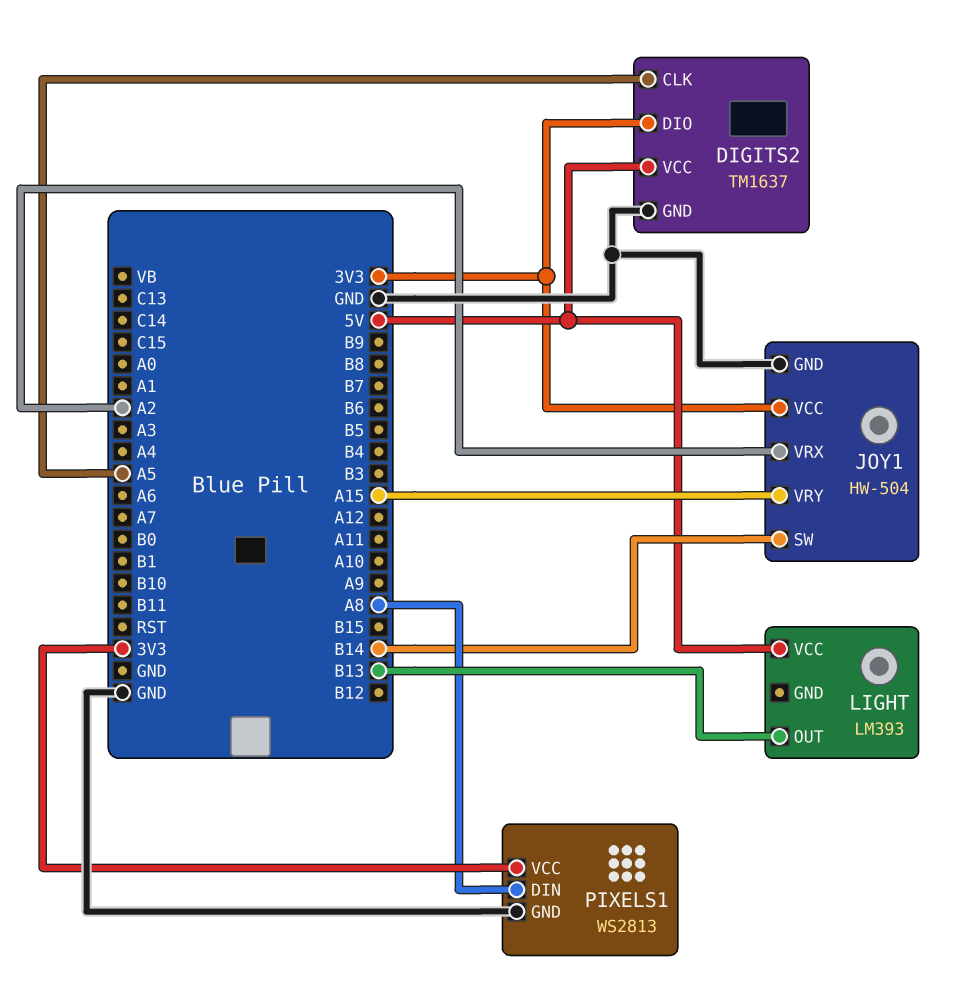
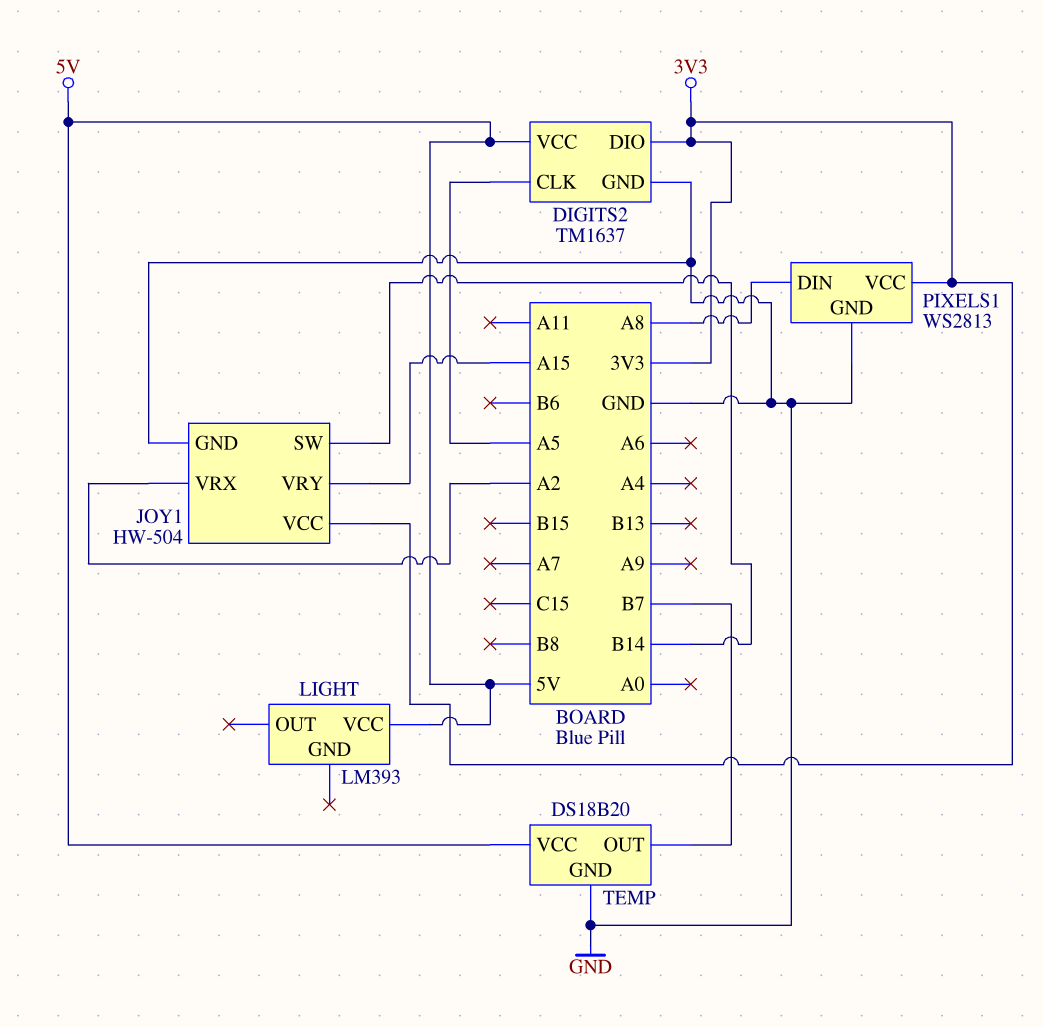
LIGHT pin OUT: B13 -> none
TEMP: none -> DS18B20
TEMP pin GND: none -> GND
TEMP pin OUT: none -> B7
TEMP pin VCC: none -> 5V

